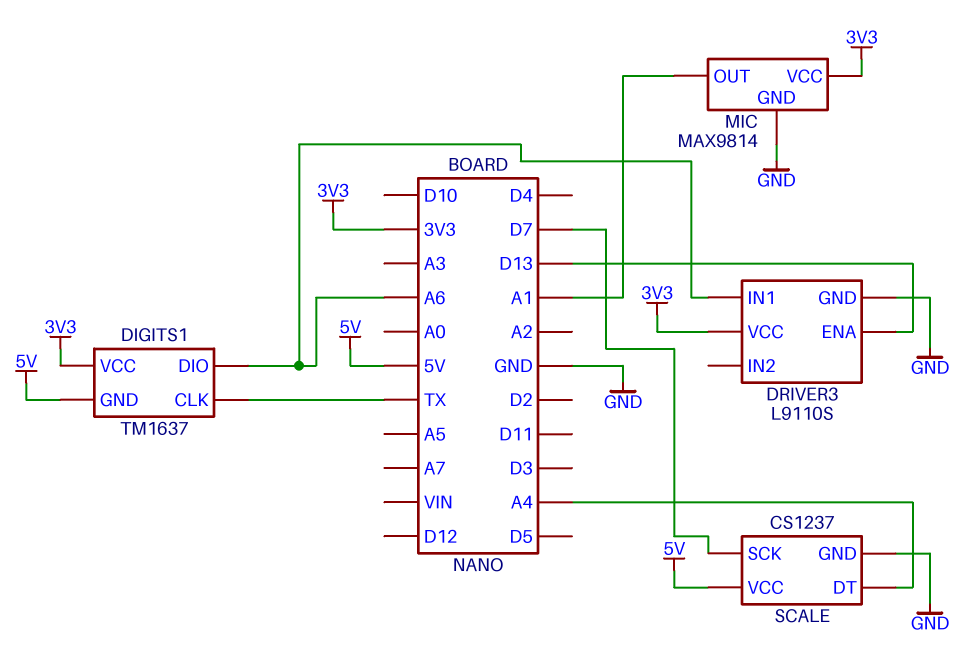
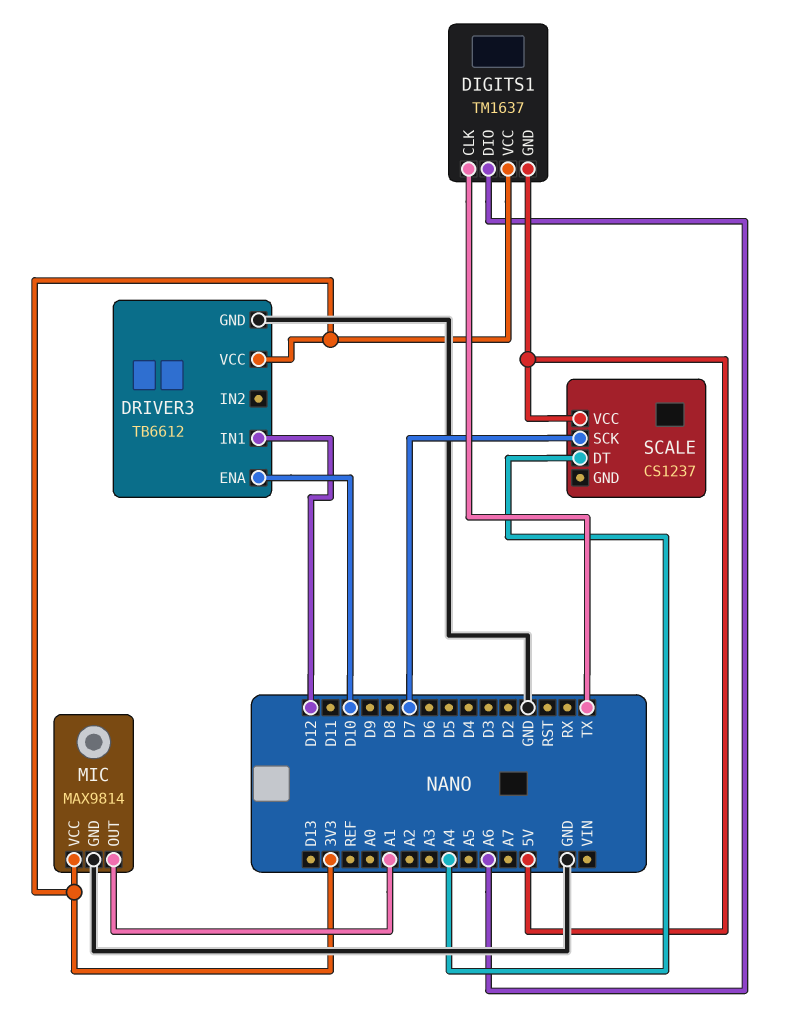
DRIVER3: L9110S -> TB6612
DRIVER3 pin ENA: D13 -> D10
DRIVER3 pin IN1: A6 -> D12
SCALE pin GND: GND -> none

